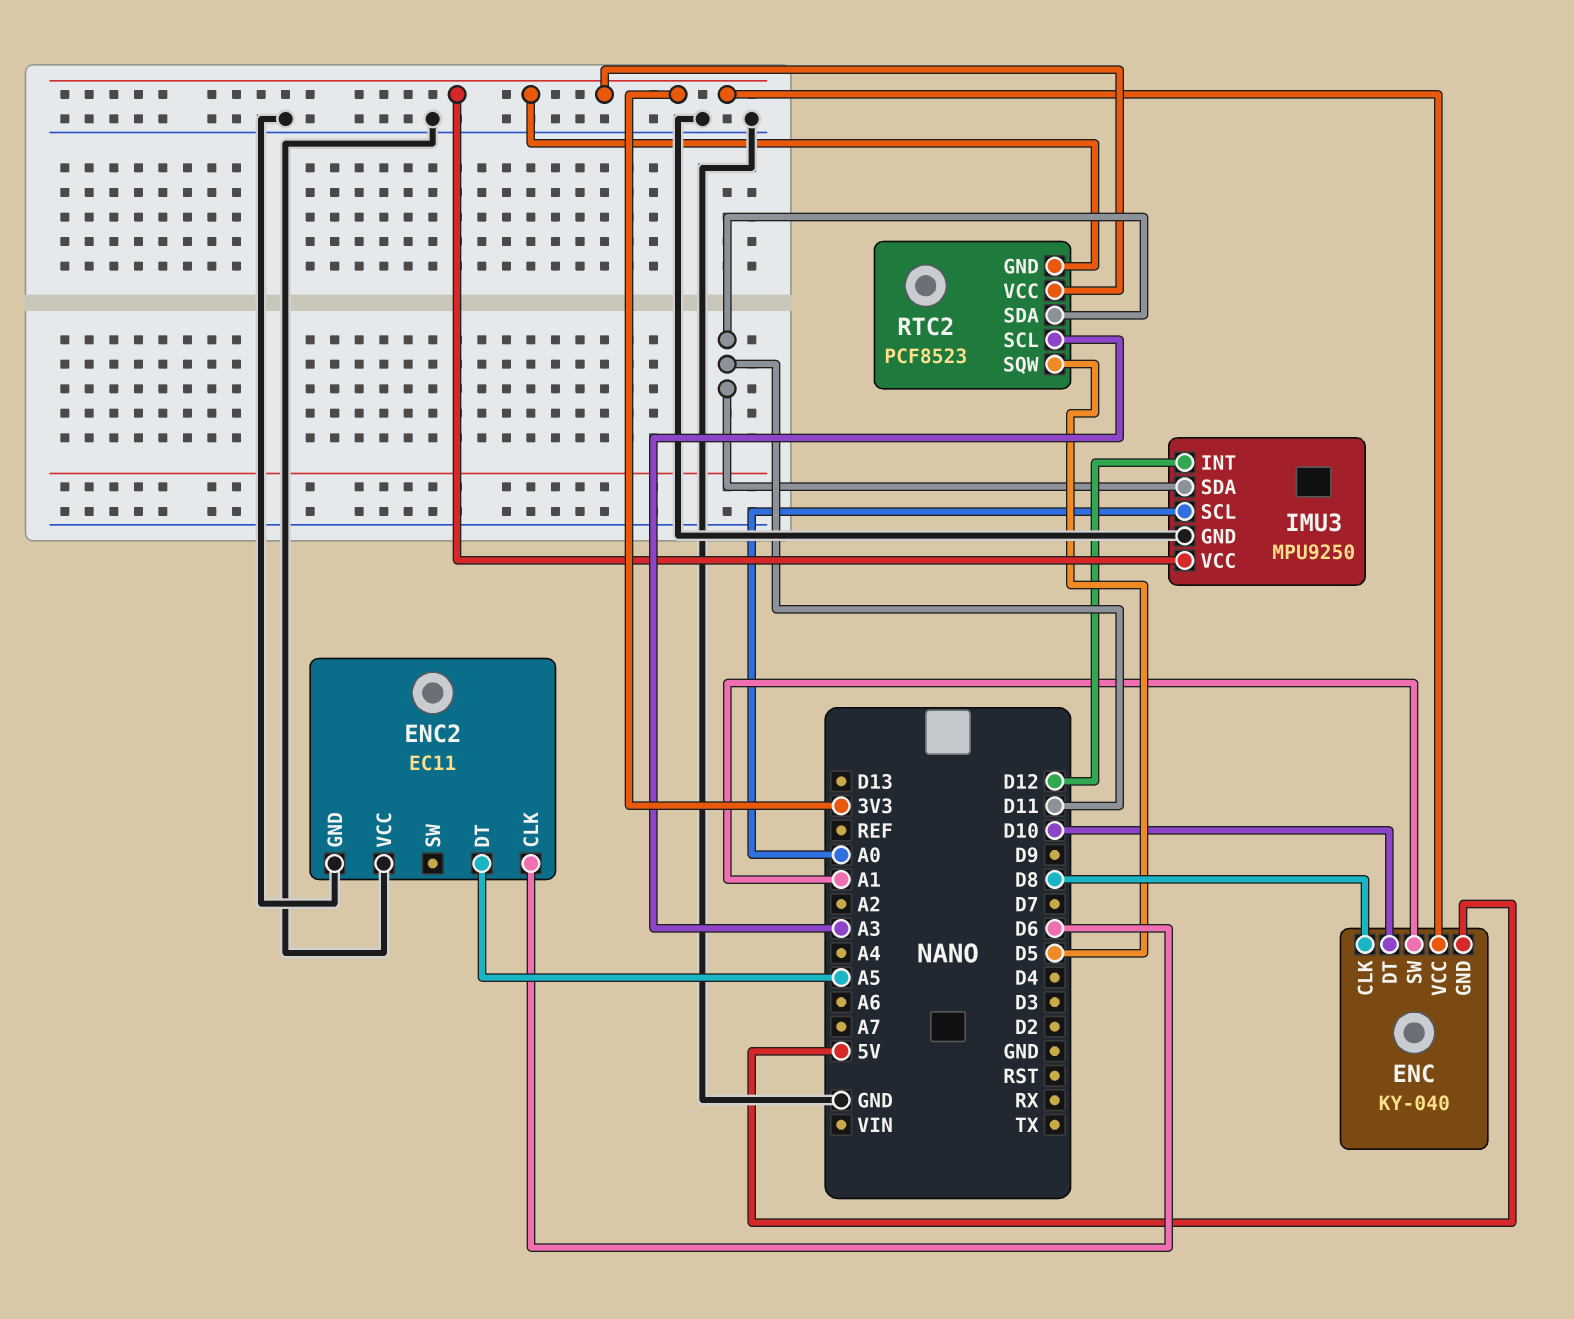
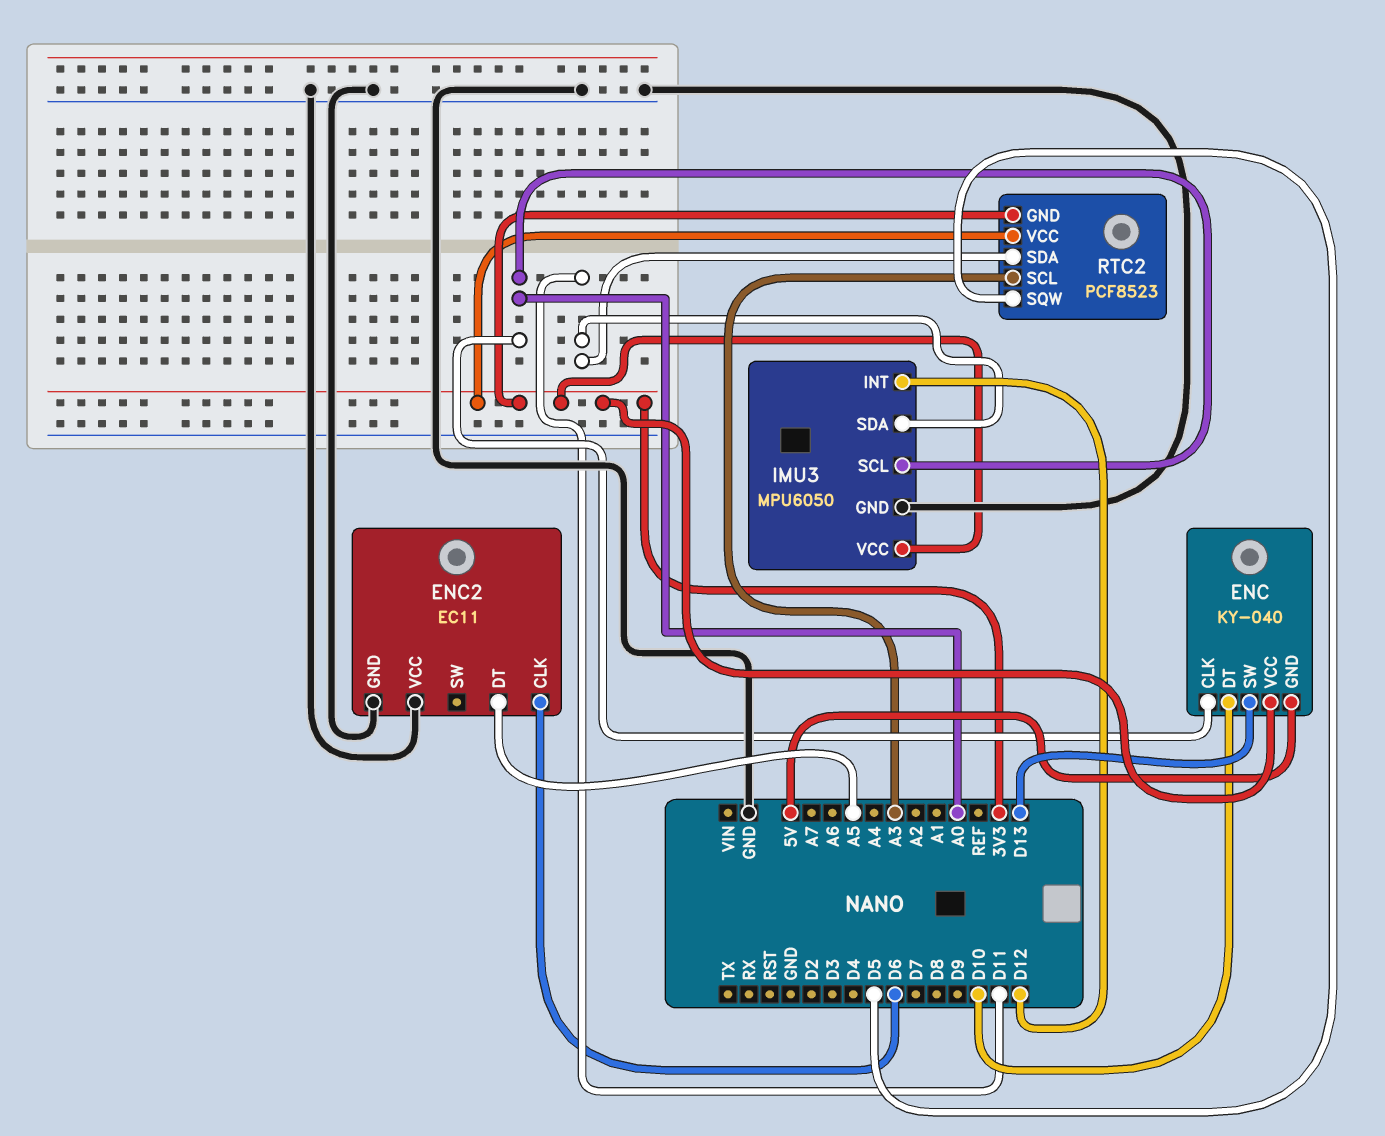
ENC pin CLK: D8 -> A0
ENC pin SW: A1 -> D13
IMU3: MPU9250 -> MPU6050

